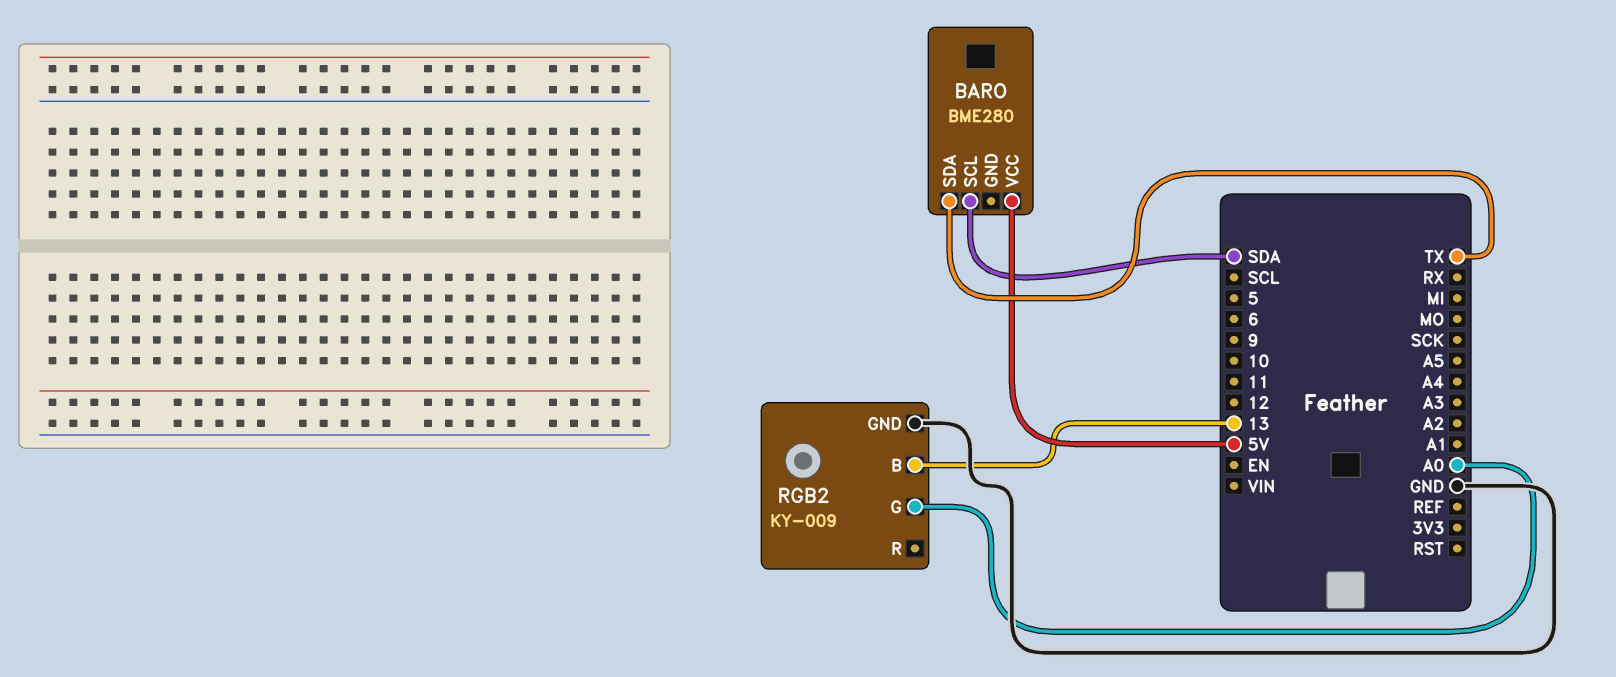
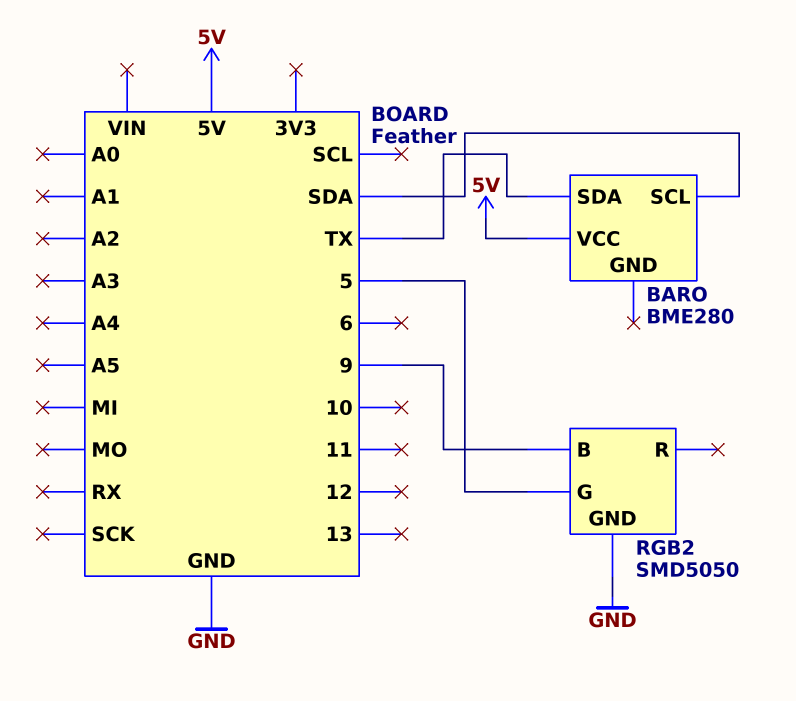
RGB2: KY-009 -> SMD5050
RGB2 pin B: 13 -> 9
RGB2 pin G: A0 -> 5

